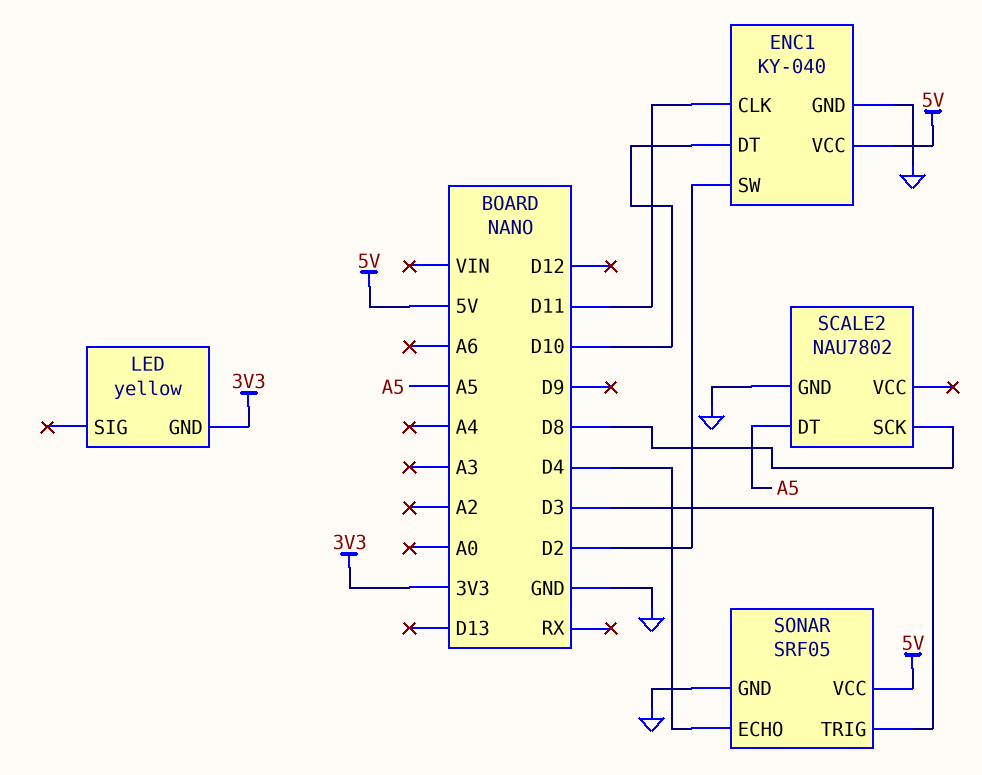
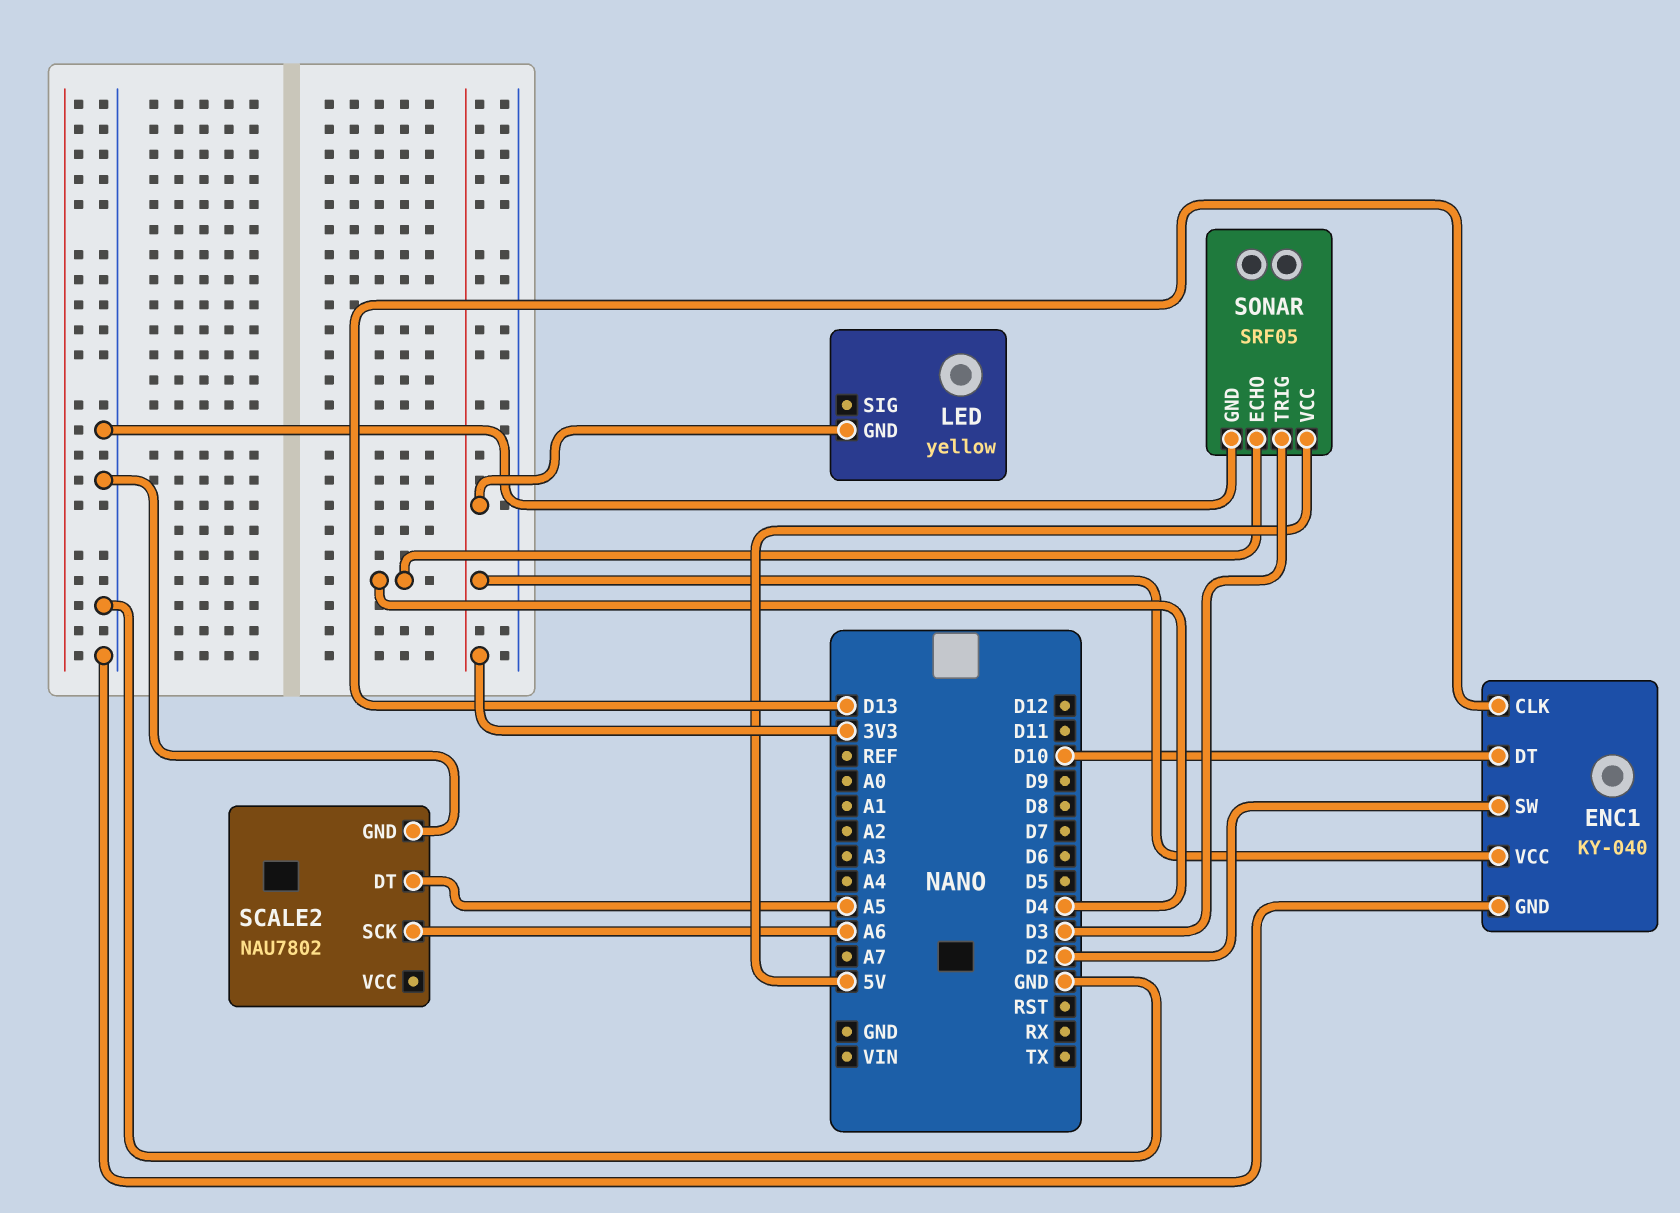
ENC1 pin CLK: D11 -> D13
ENC1 pin VCC: 5V -> 3V3
SCALE2 pin SCK: D8 -> A6

